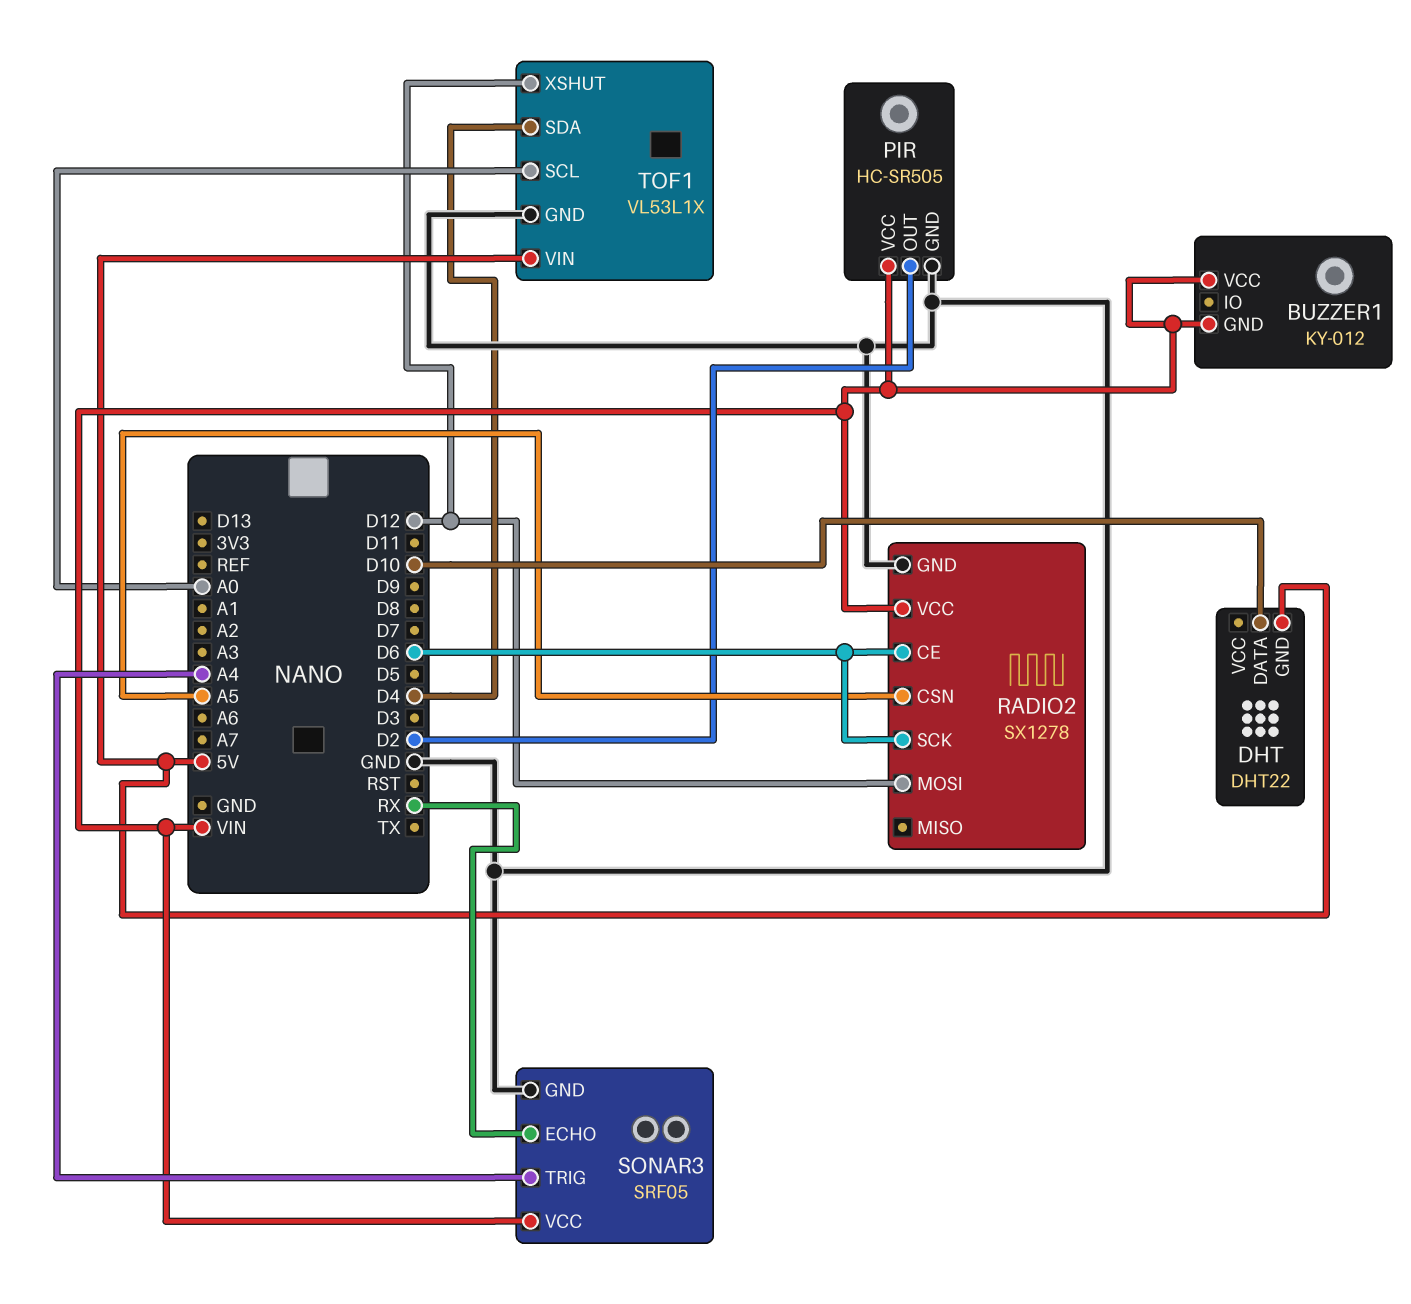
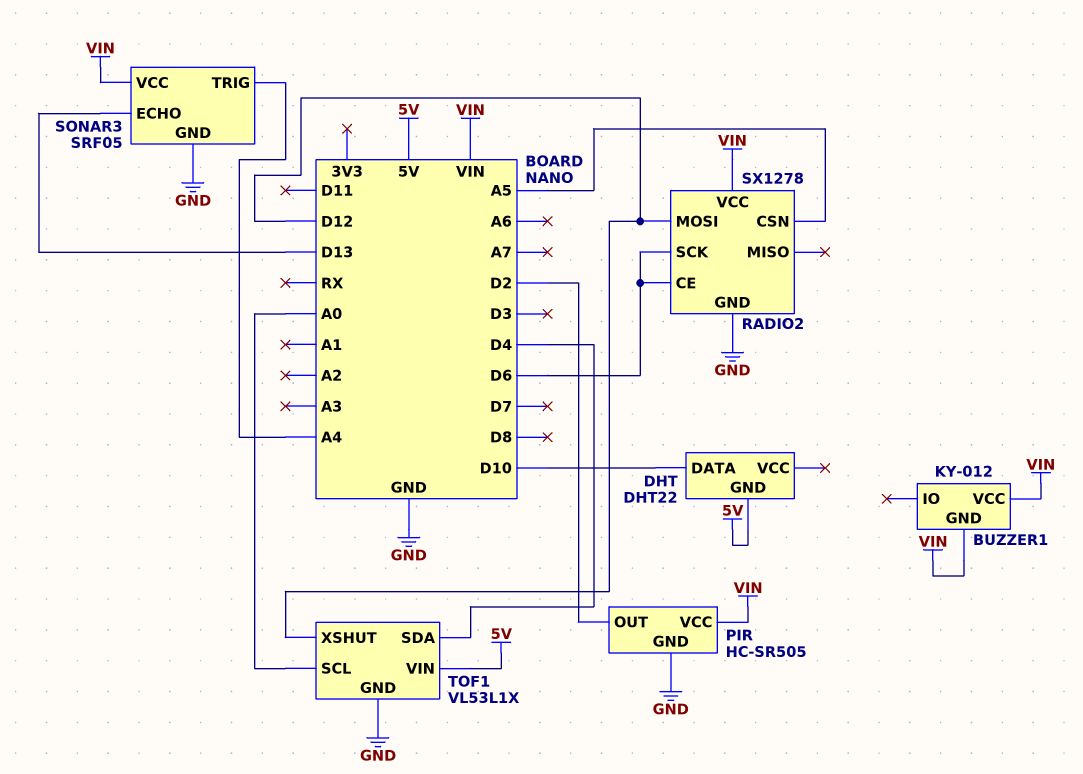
SONAR3 pin ECHO: RX -> D13

